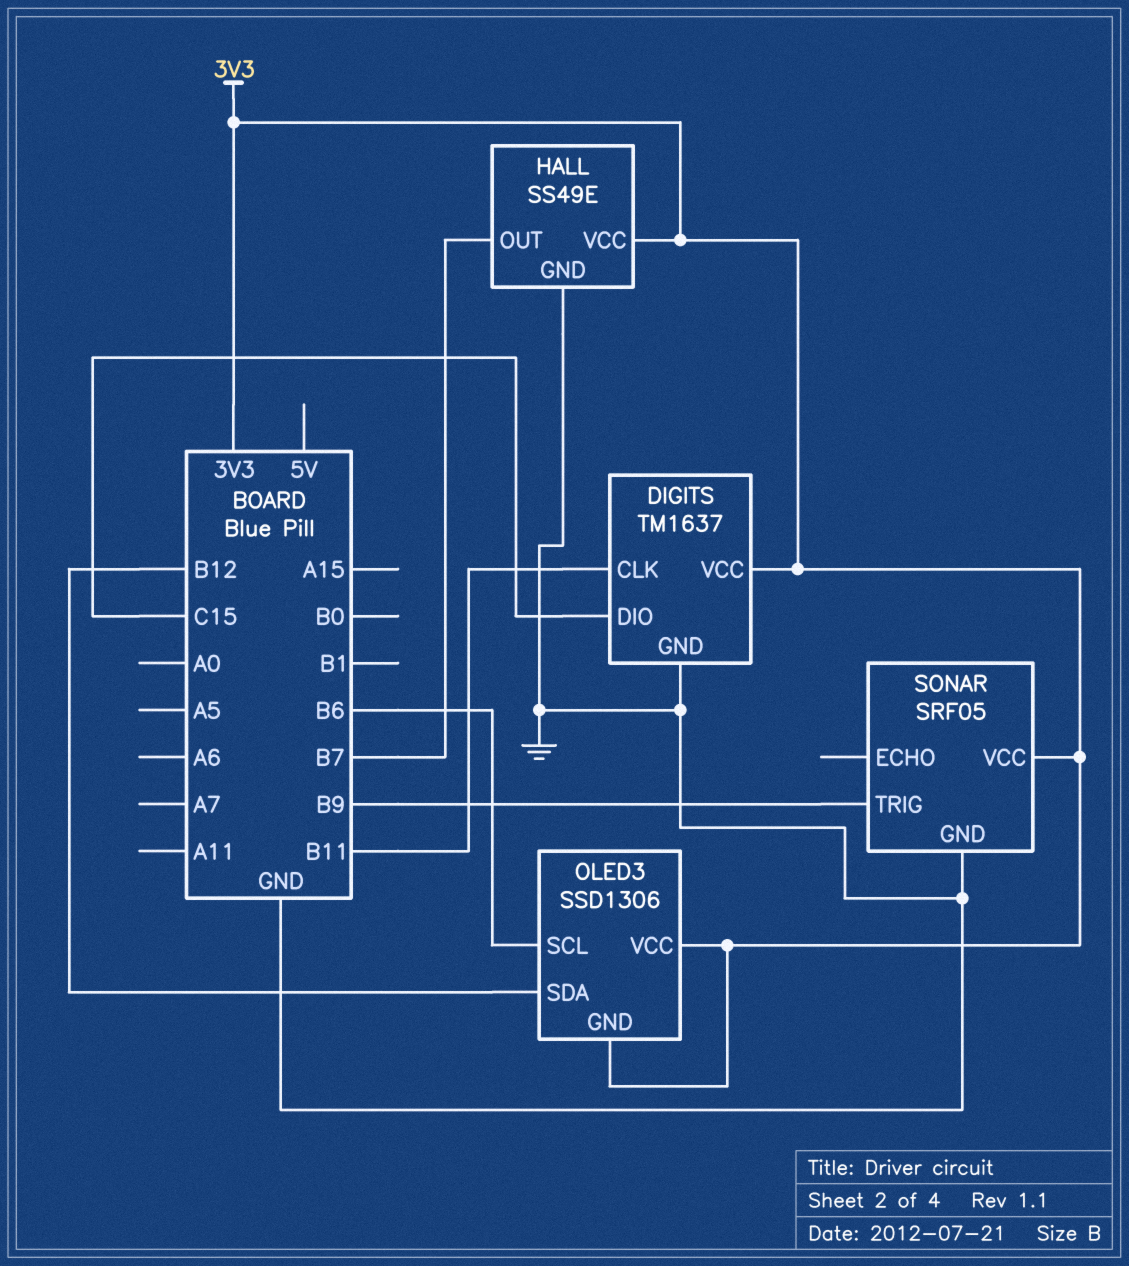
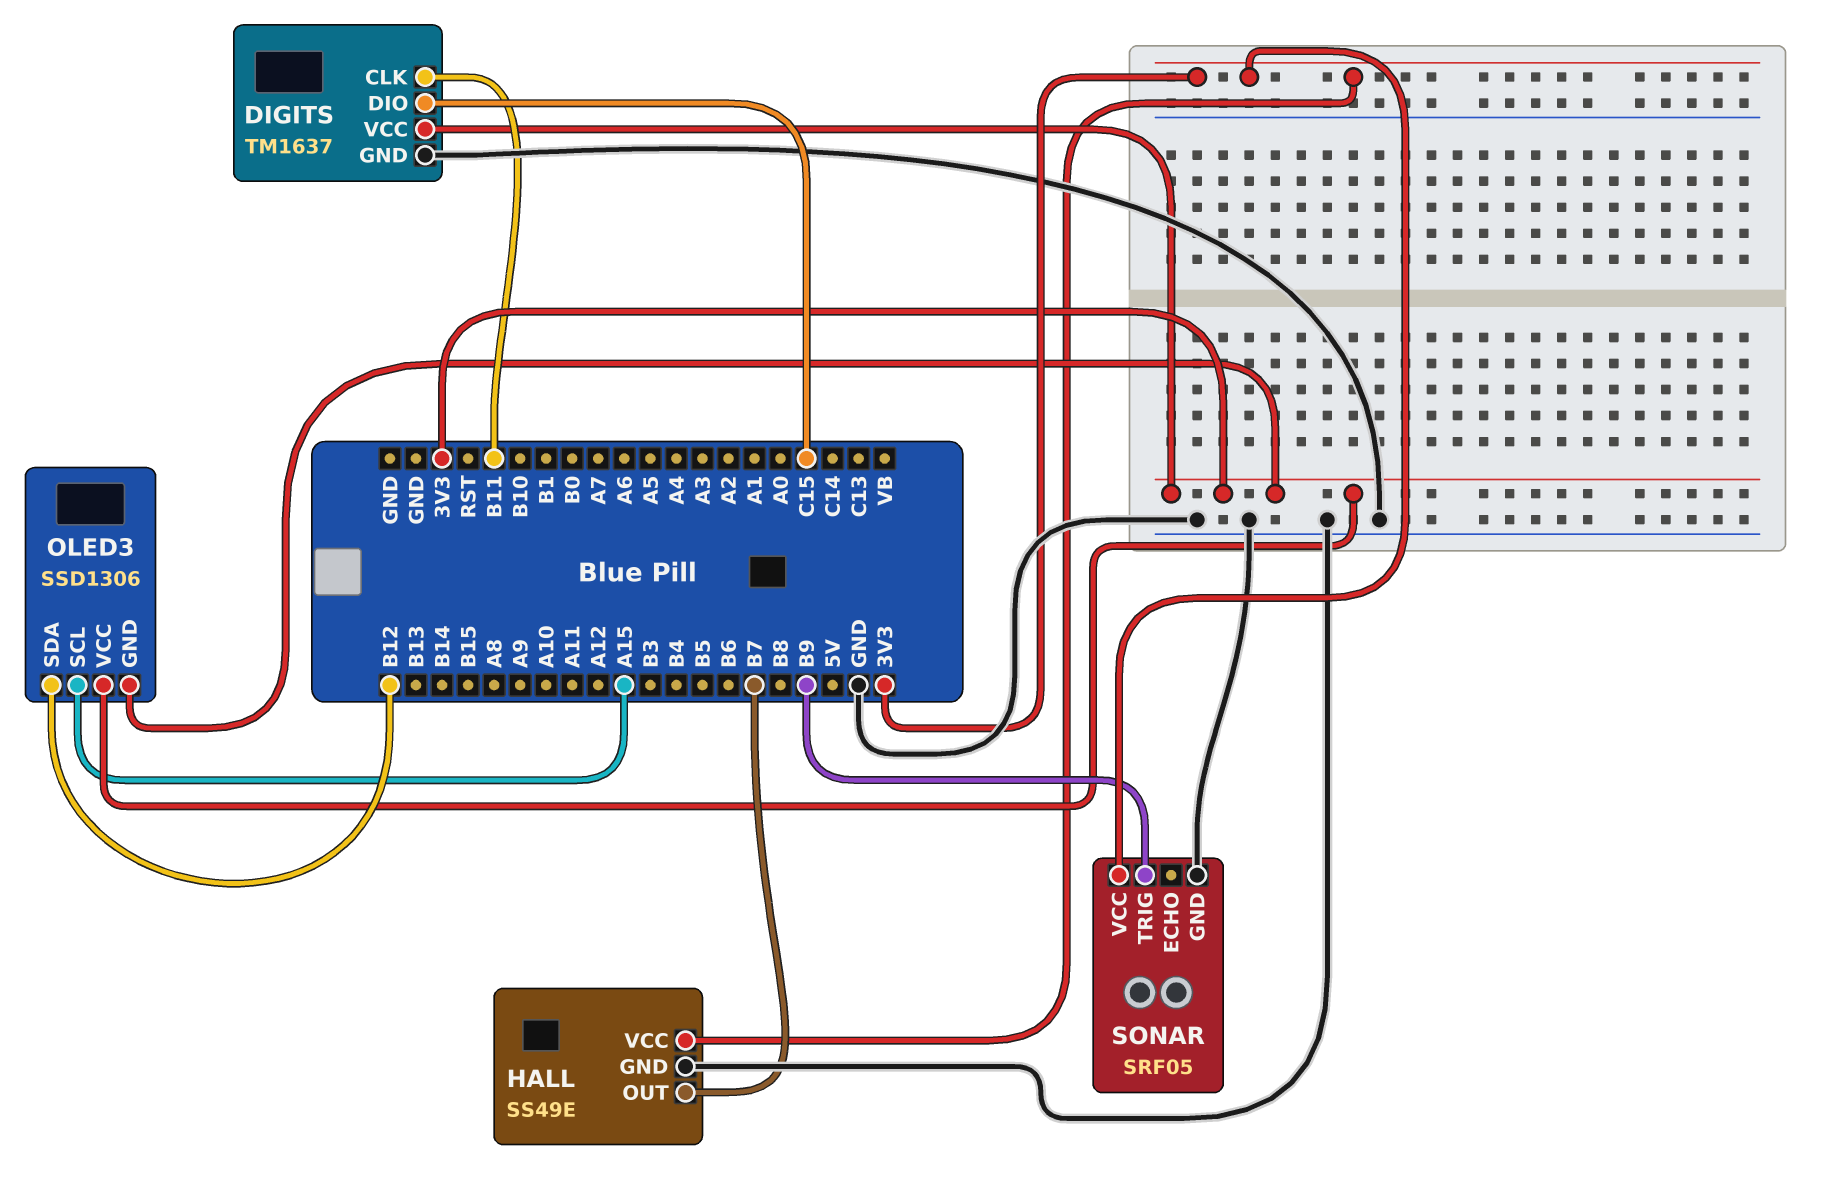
OLED3 pin SCL: B6 -> A15

